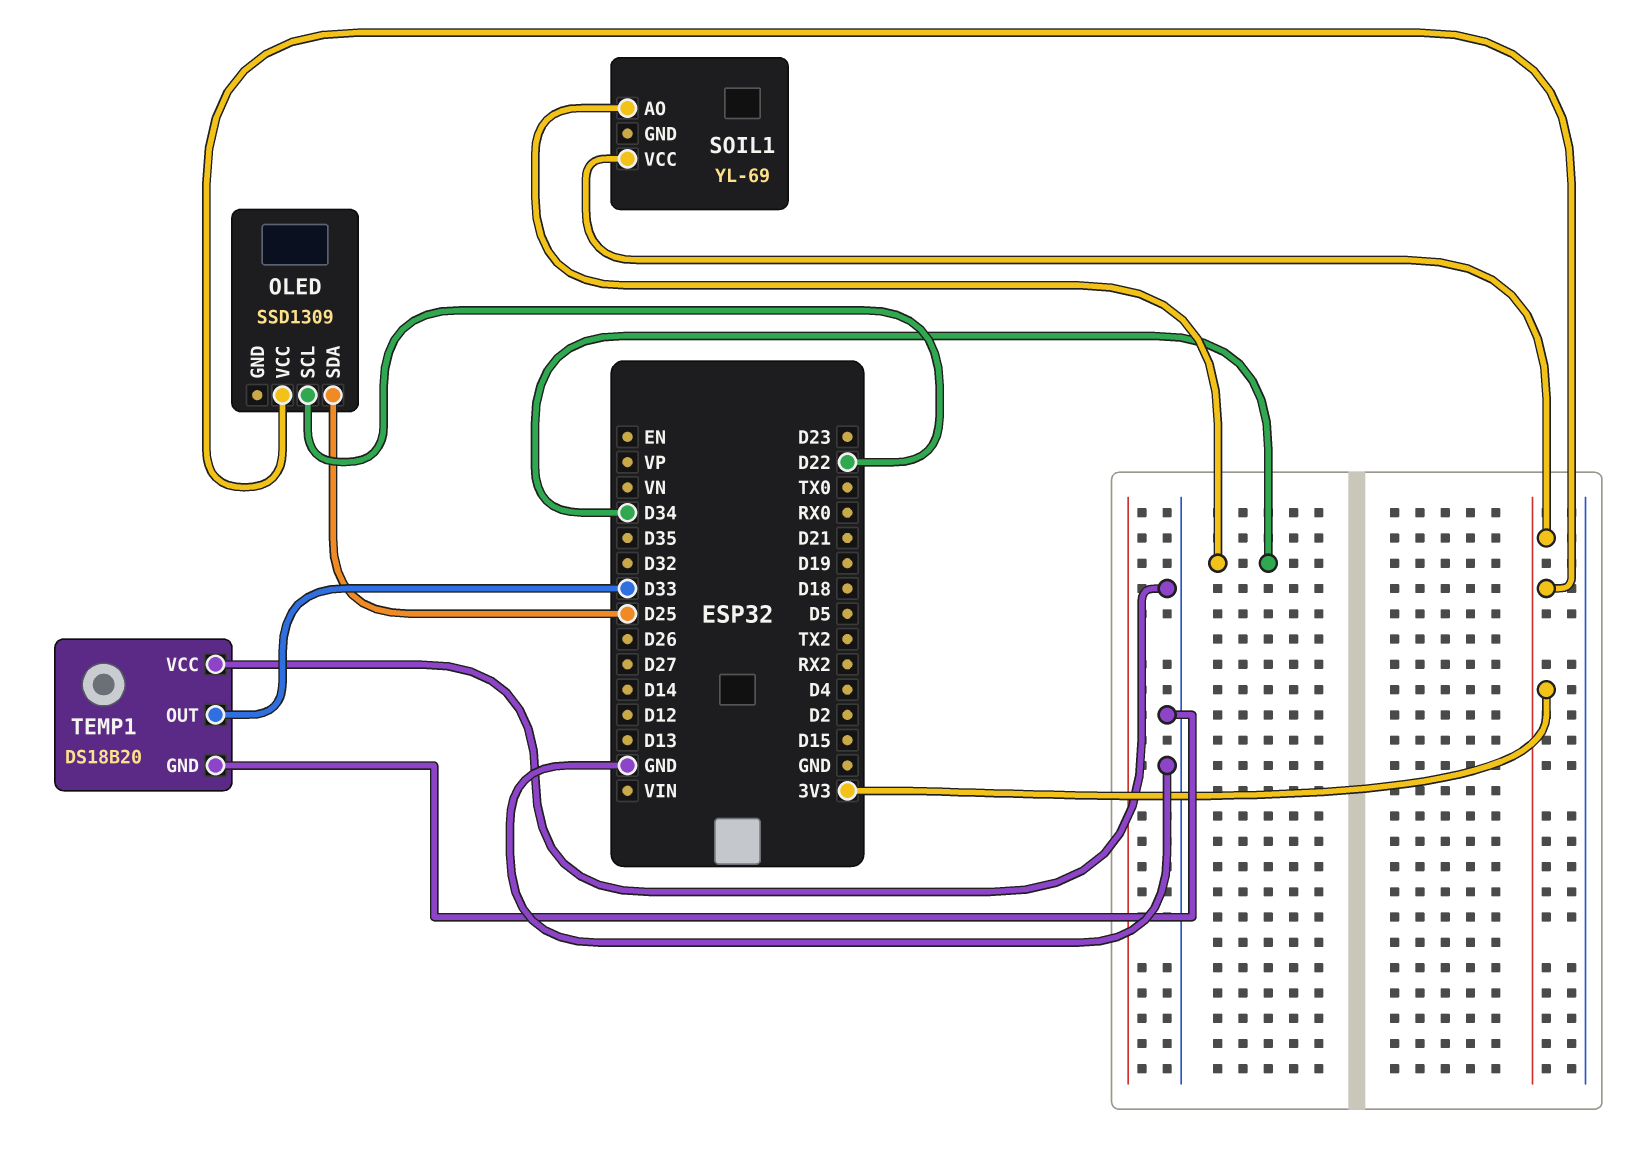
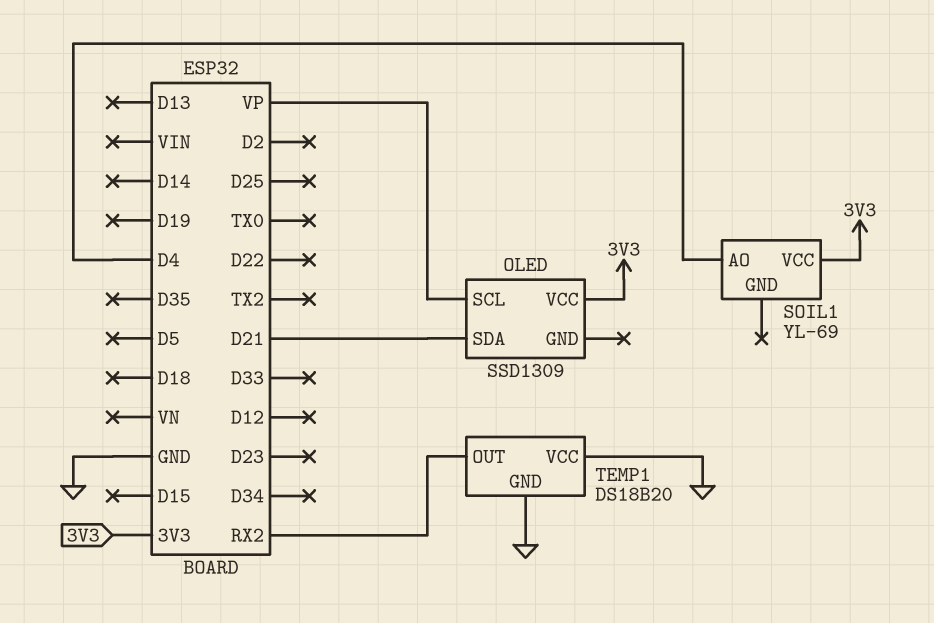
OLED pin SCL: D22 -> VP
OLED pin SDA: D25 -> D21
SOIL1 pin AO: D34 -> D4
TEMP1 pin OUT: D33 -> RX2

